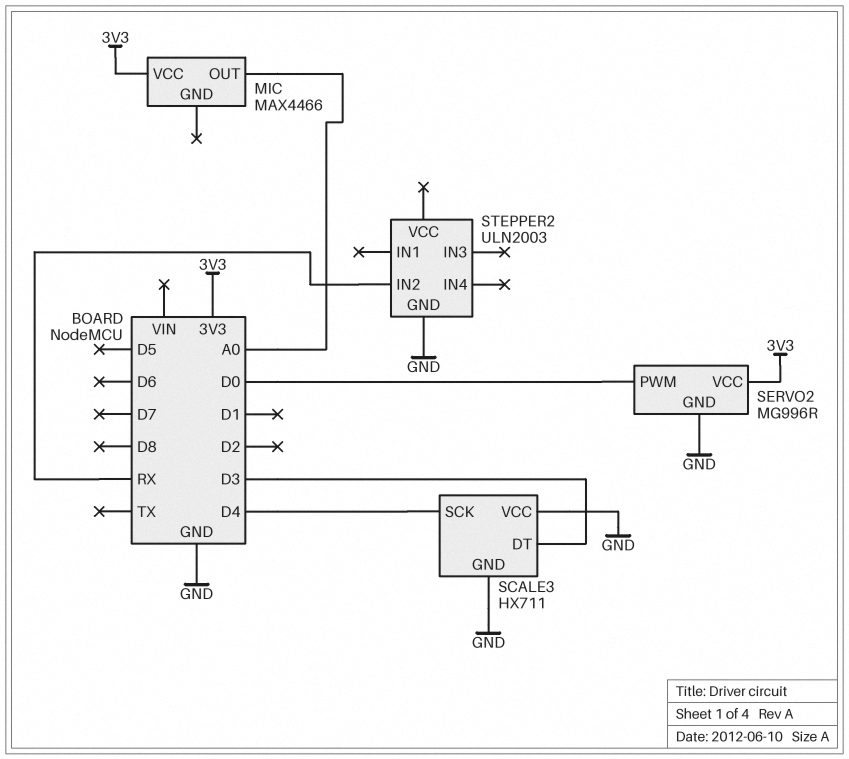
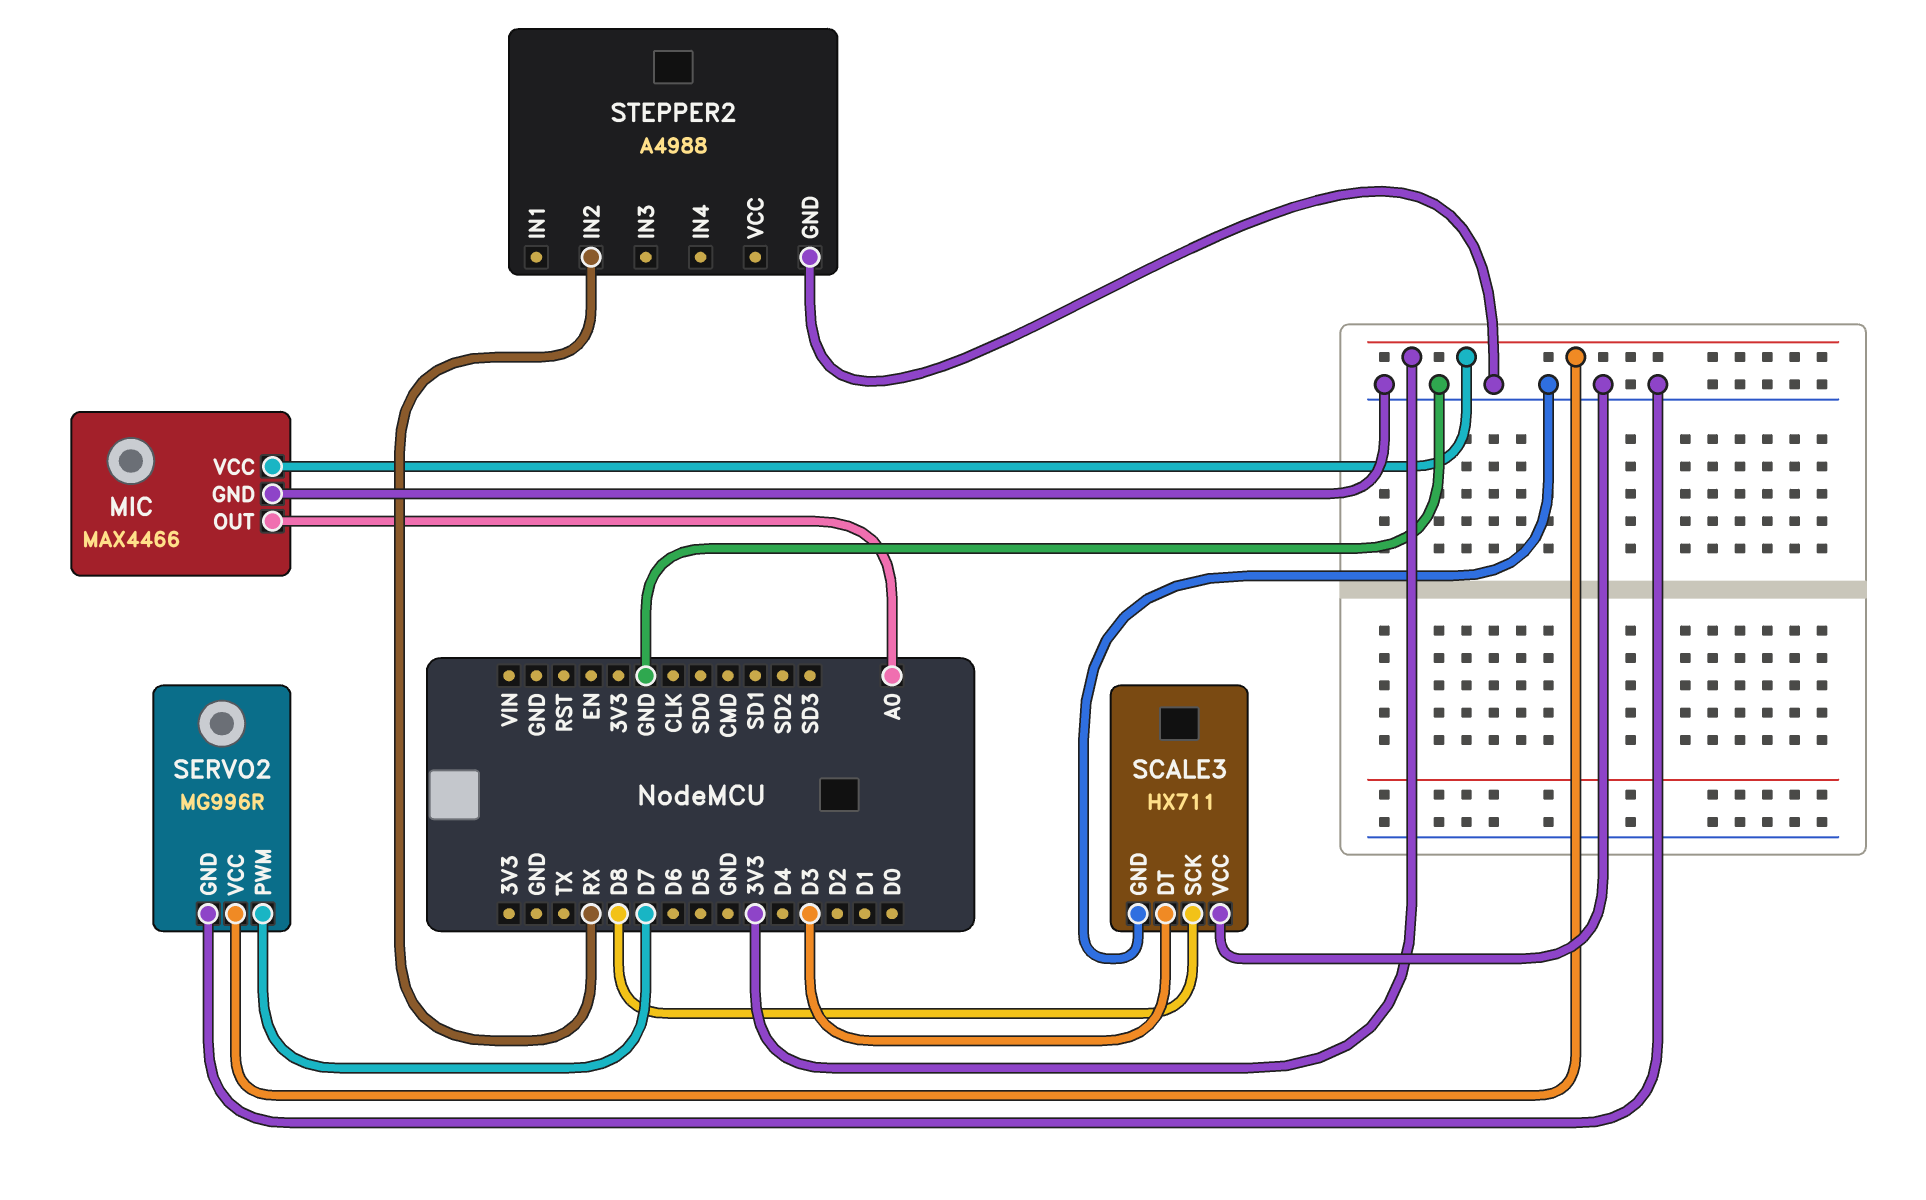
MIC pin GND: none -> GND
SCALE3 pin SCK: D4 -> D8
SERVO2 pin PWM: D0 -> D7
STEPPER2: ULN2003 -> A4988

